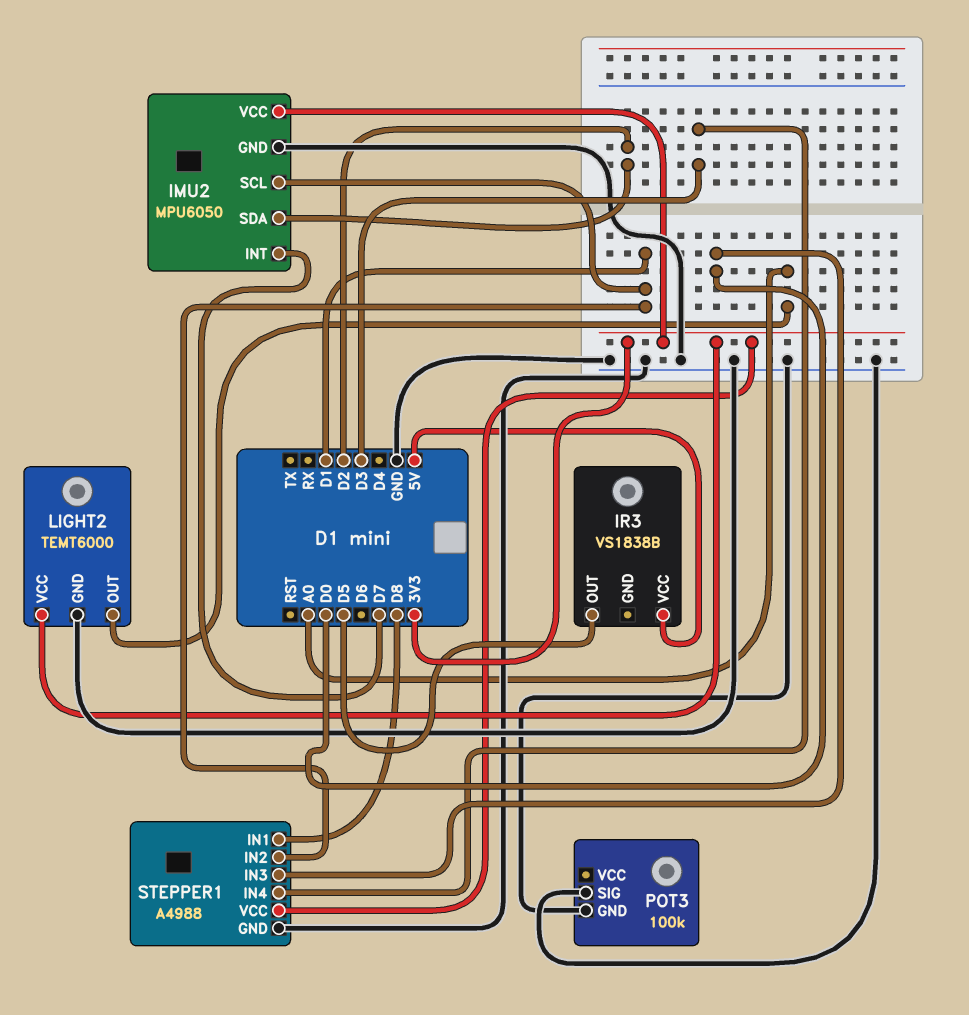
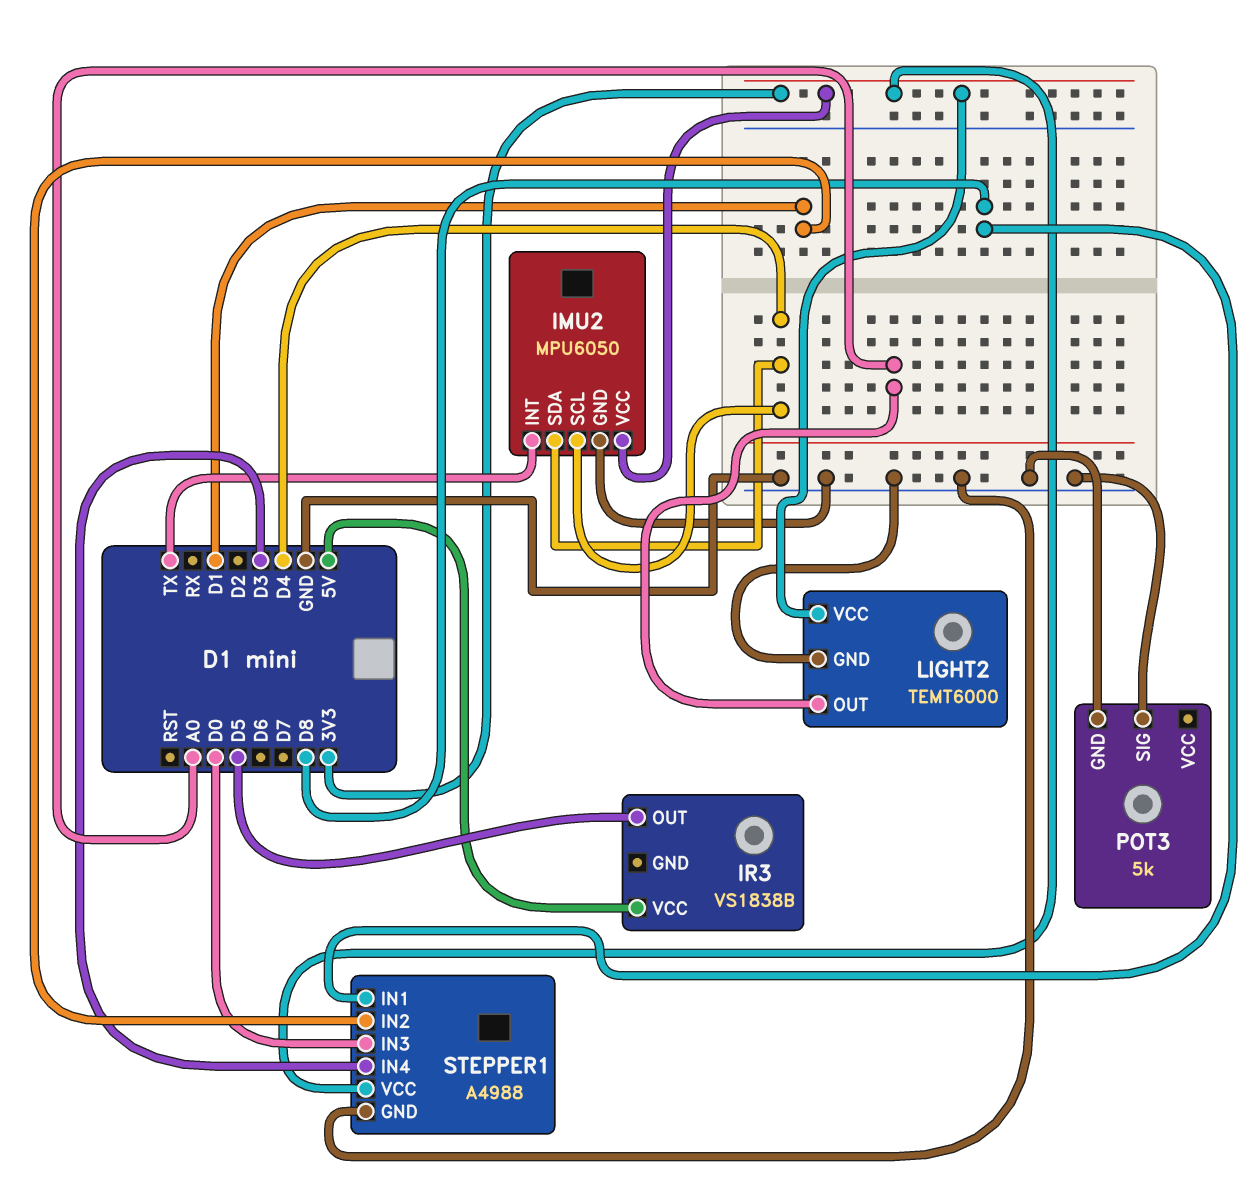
IMU2 pin INT: D7 -> TX
IMU2 pin SCL: D1 -> D4
IMU2 pin SDA: D2 -> D4
POT3: 100k -> 5k

